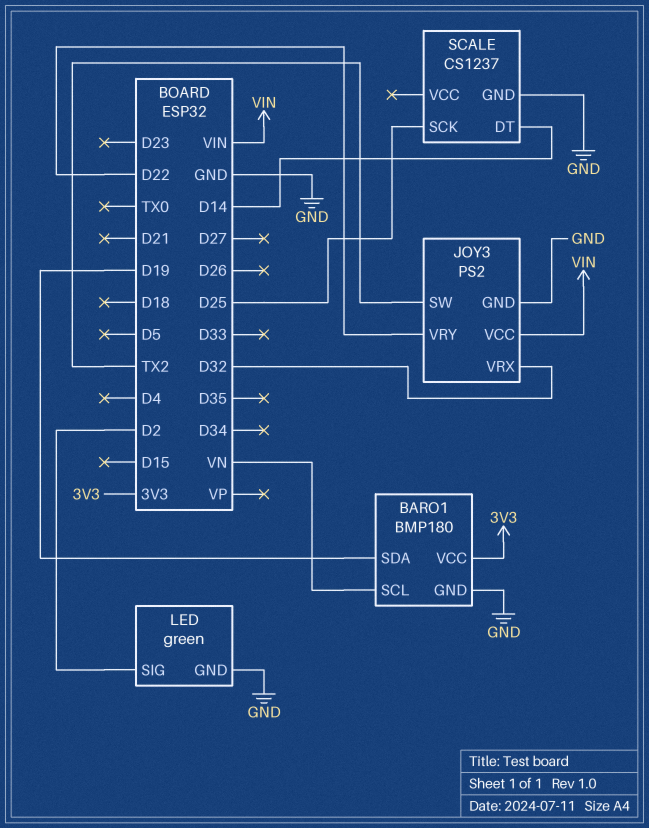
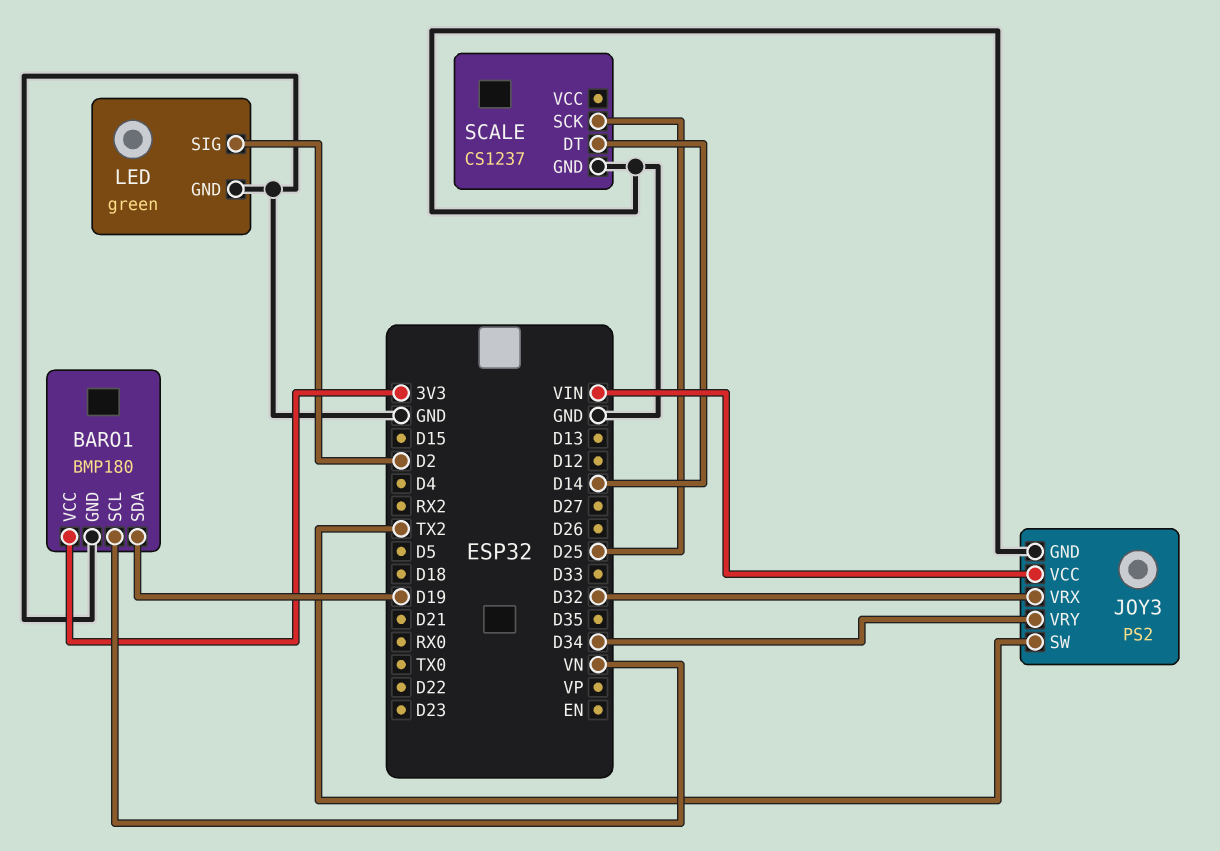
JOY3 pin VRY: D22 -> D34

